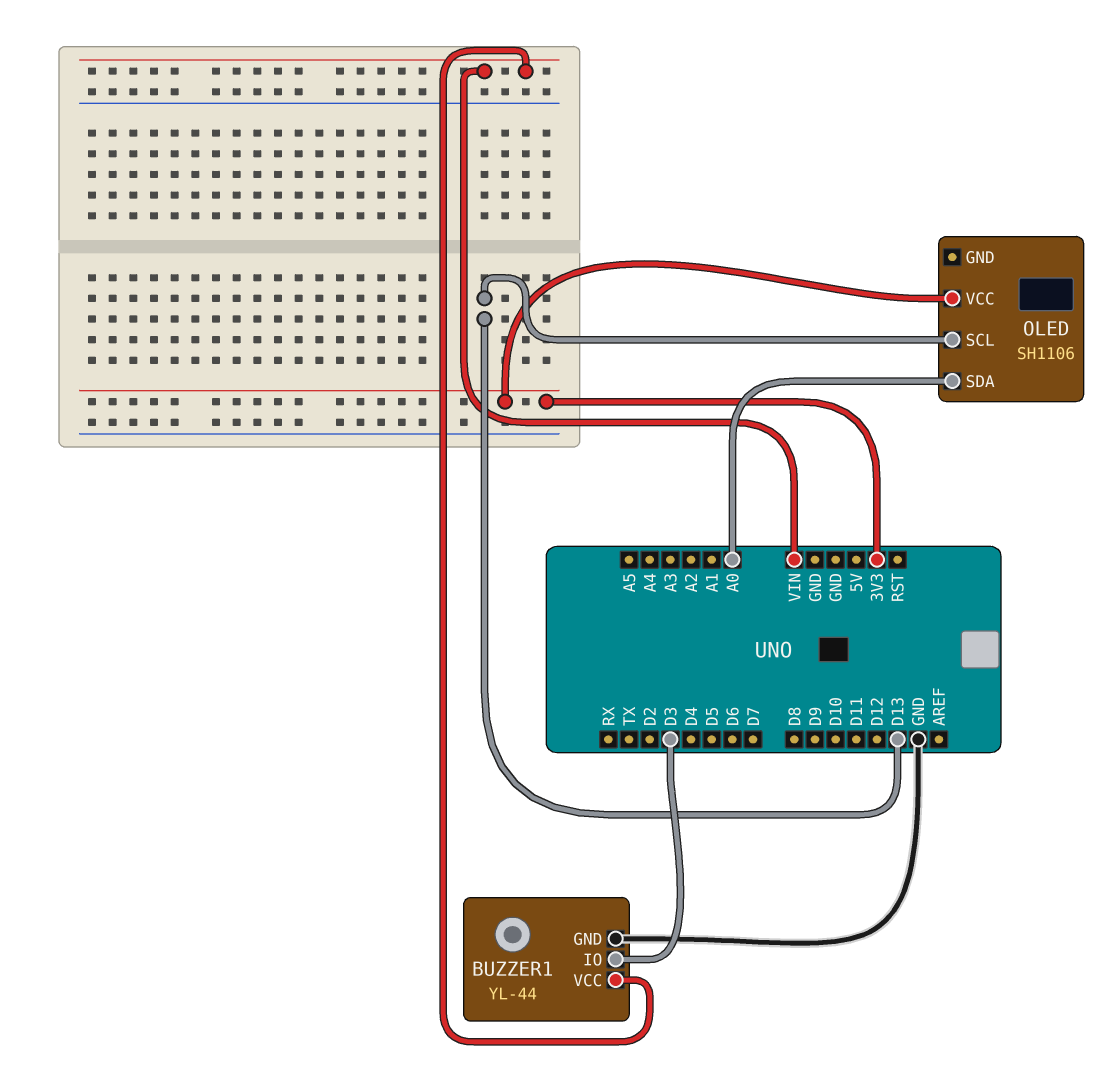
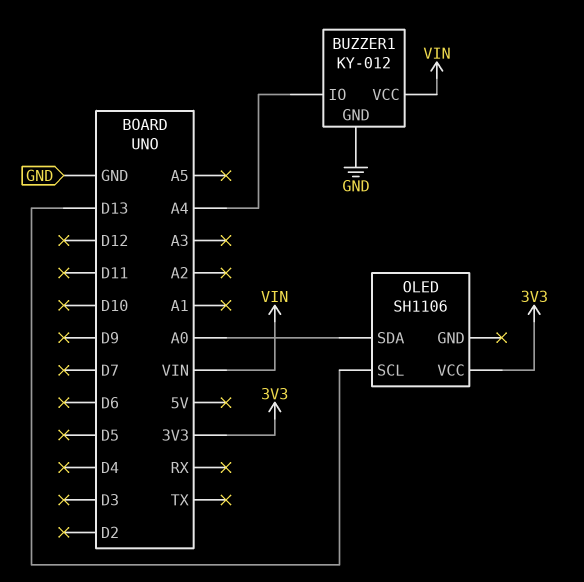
BUZZER1: YL-44 -> KY-012
BUZZER1 pin IO: D3 -> A4

